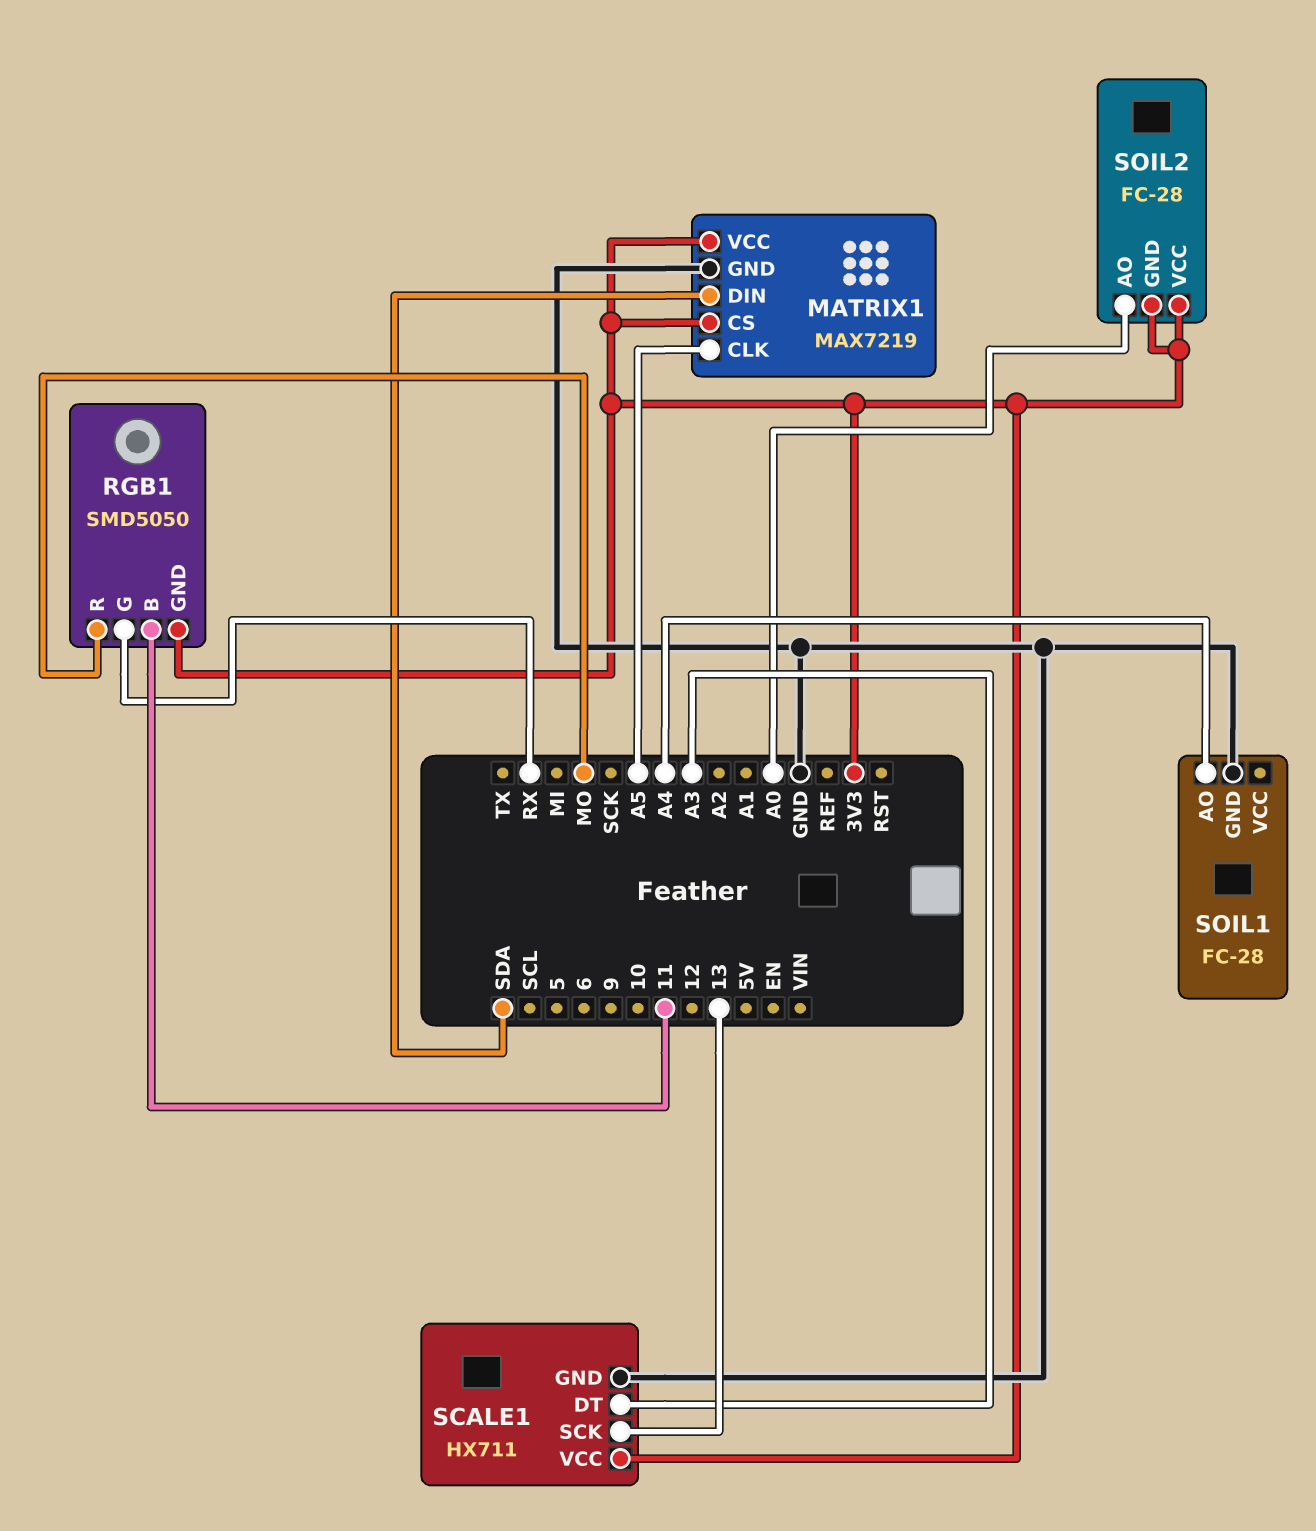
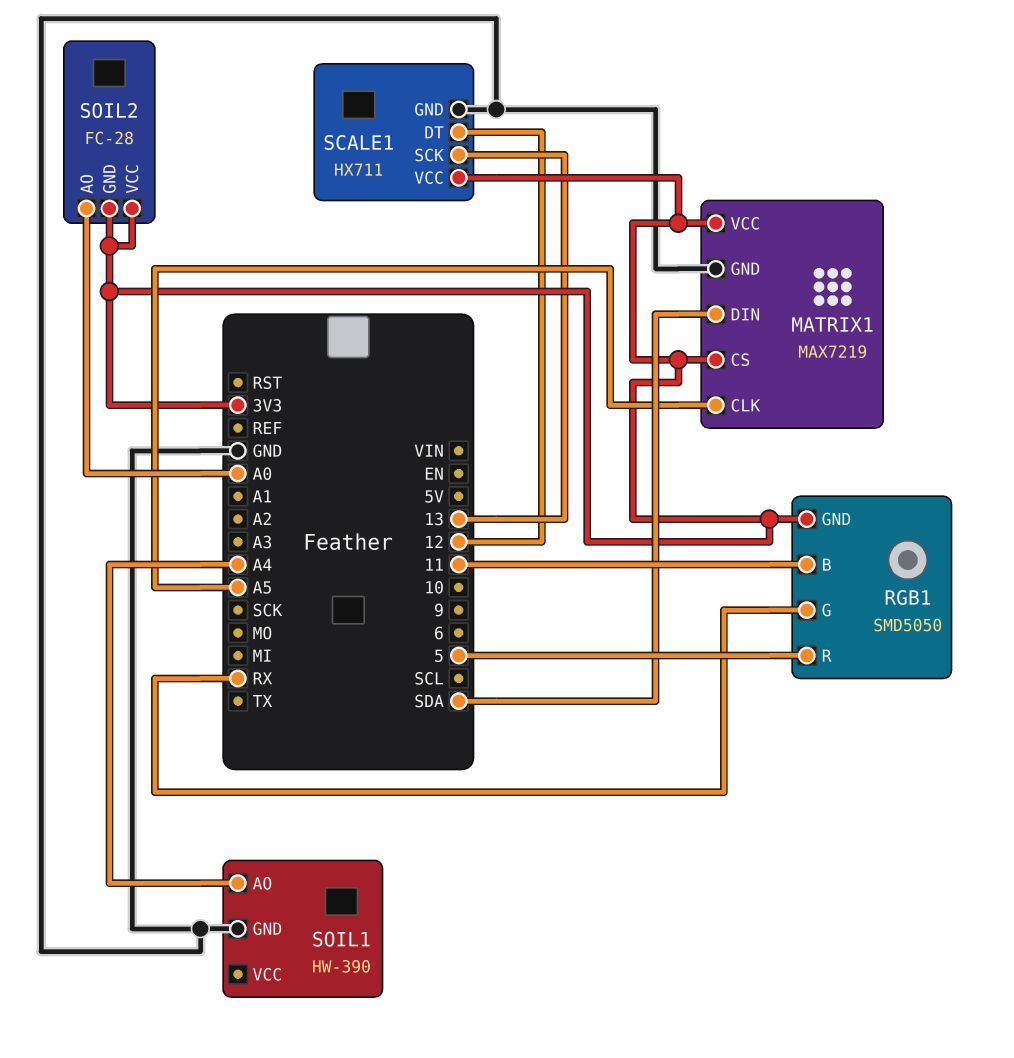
RGB1 pin R: MO -> 5
SCALE1 pin DT: A3 -> 12
SOIL1: FC-28 -> HW-390

